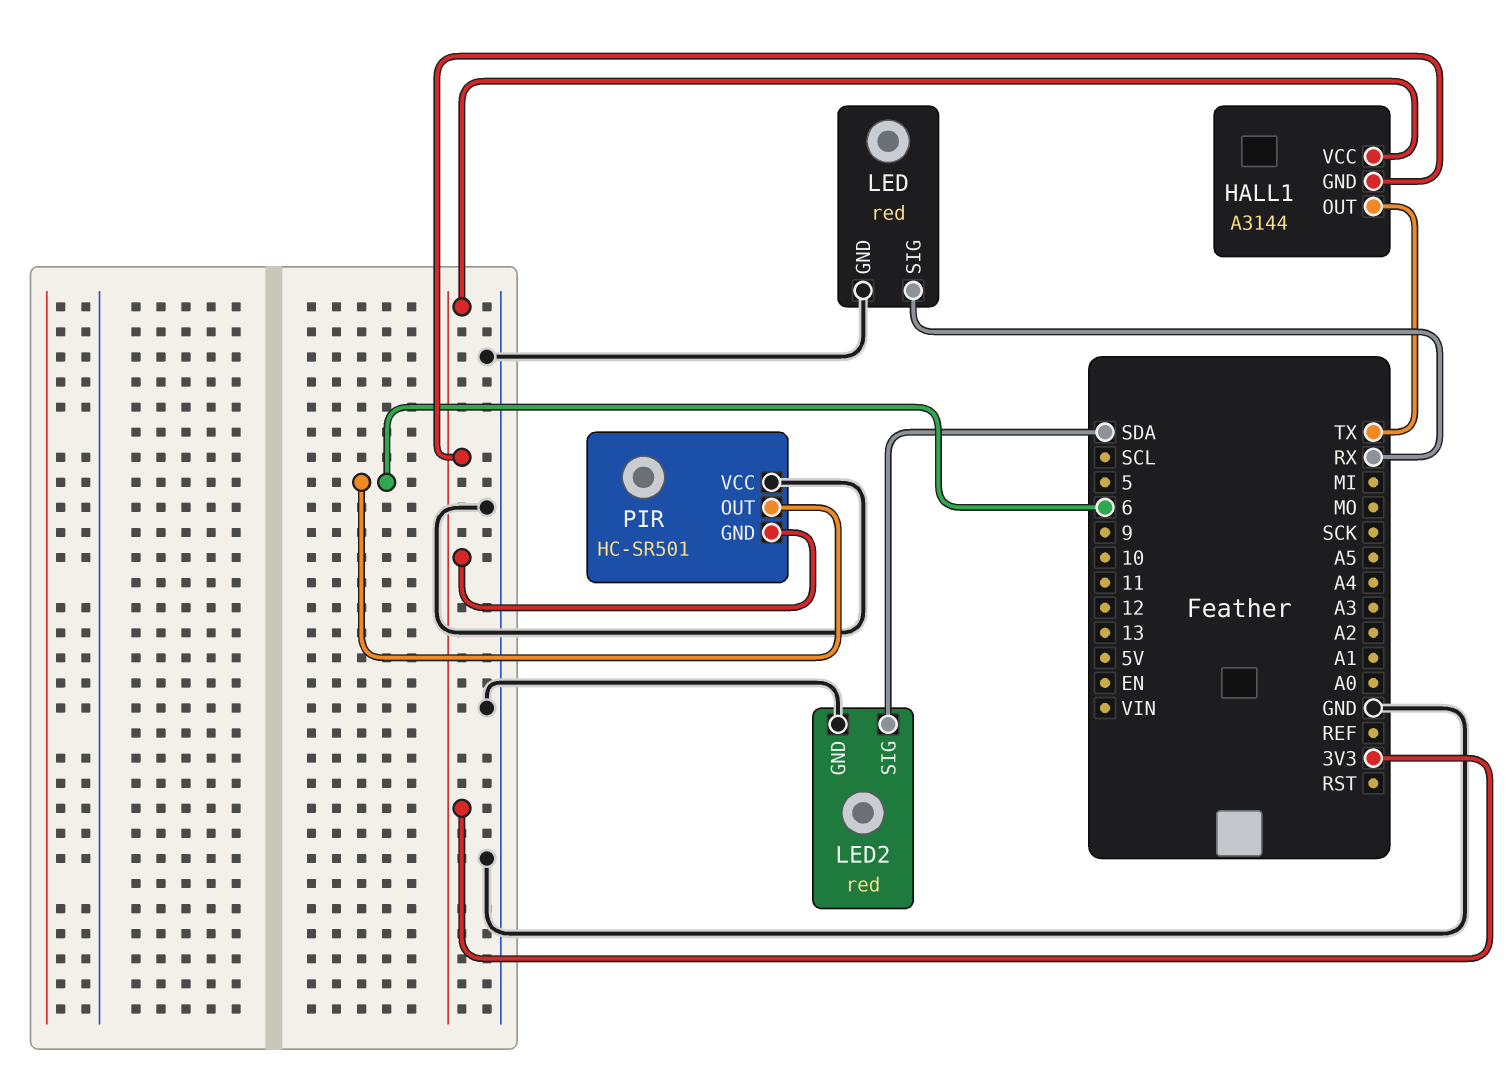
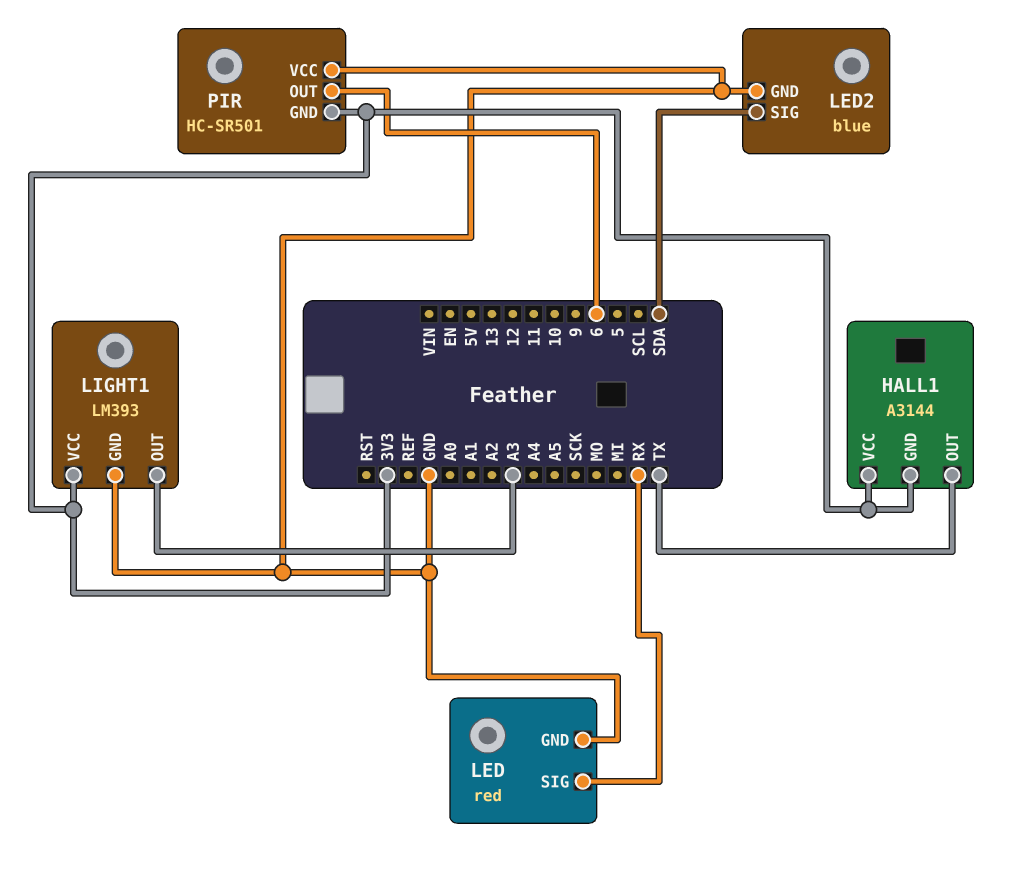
LED2: red -> blue
LIGHT1: none -> LM393
LIGHT1 pin GND: none -> GND
LIGHT1 pin OUT: none -> A3
LIGHT1 pin VCC: none -> 3V3

